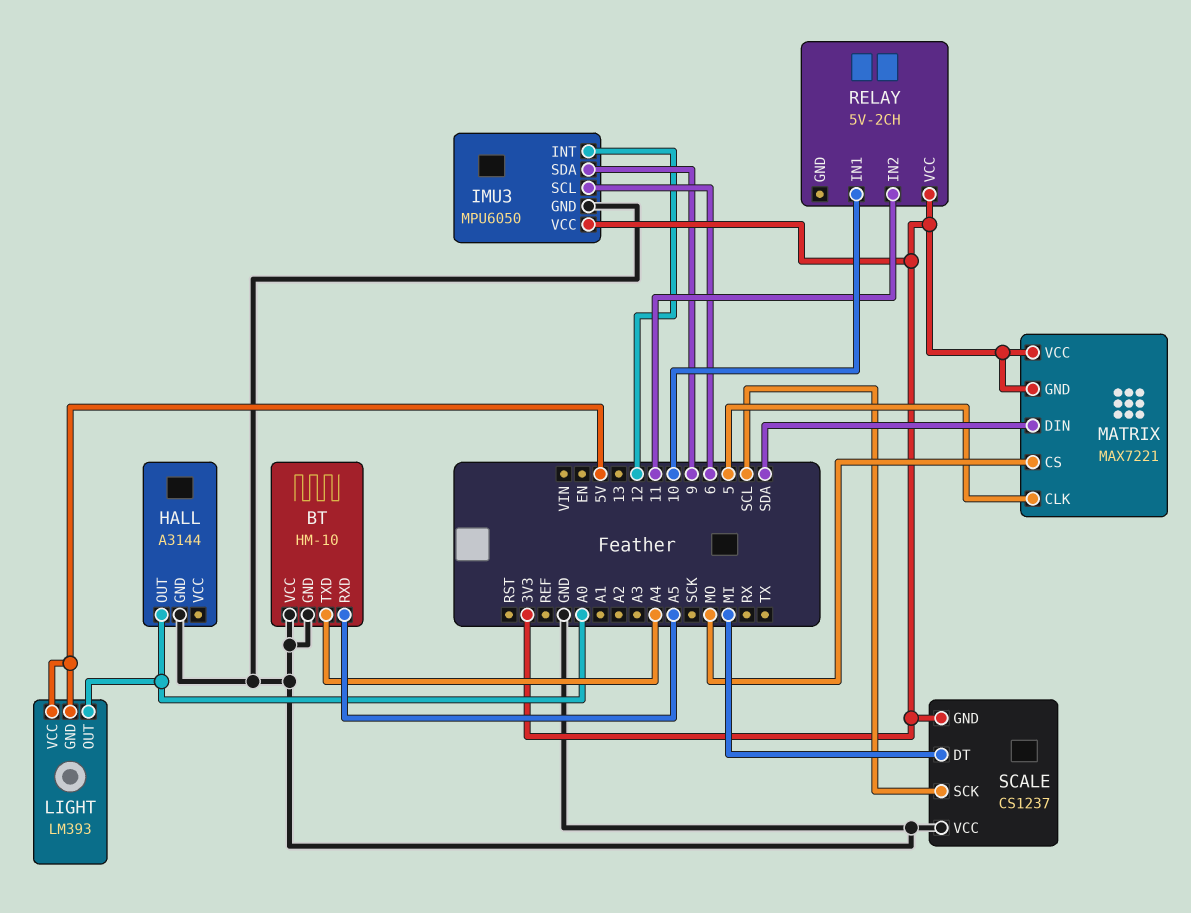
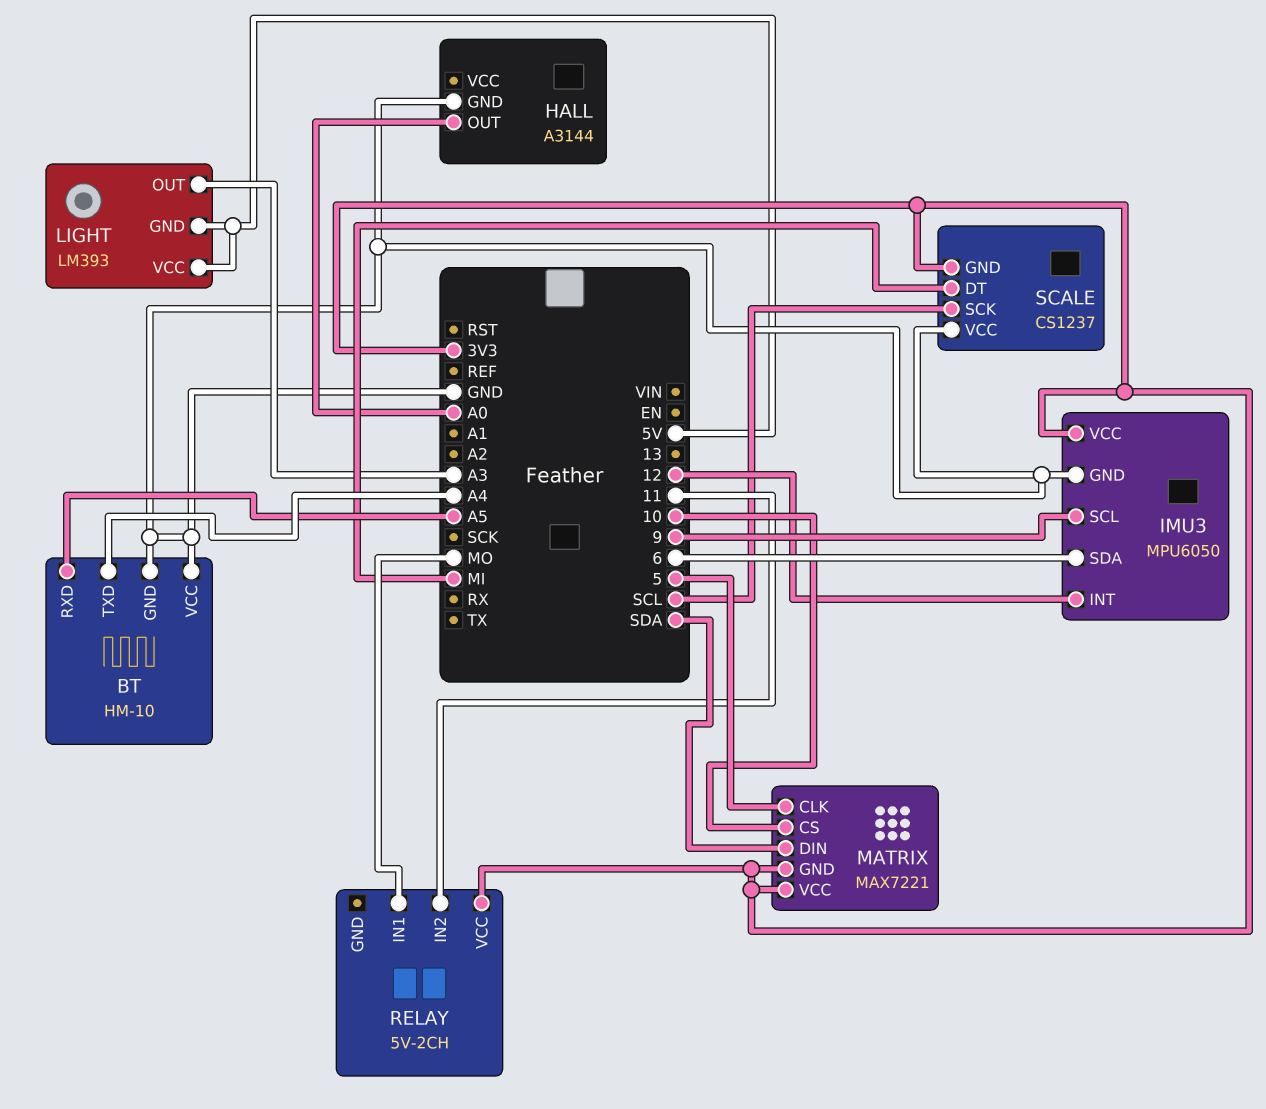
IMU3 pin SCL: 6 -> 9
IMU3 pin SDA: 9 -> 6
LIGHT pin OUT: A0 -> A3
MATRIX pin CS: MO -> 10
RELAY pin IN1: 10 -> MO

